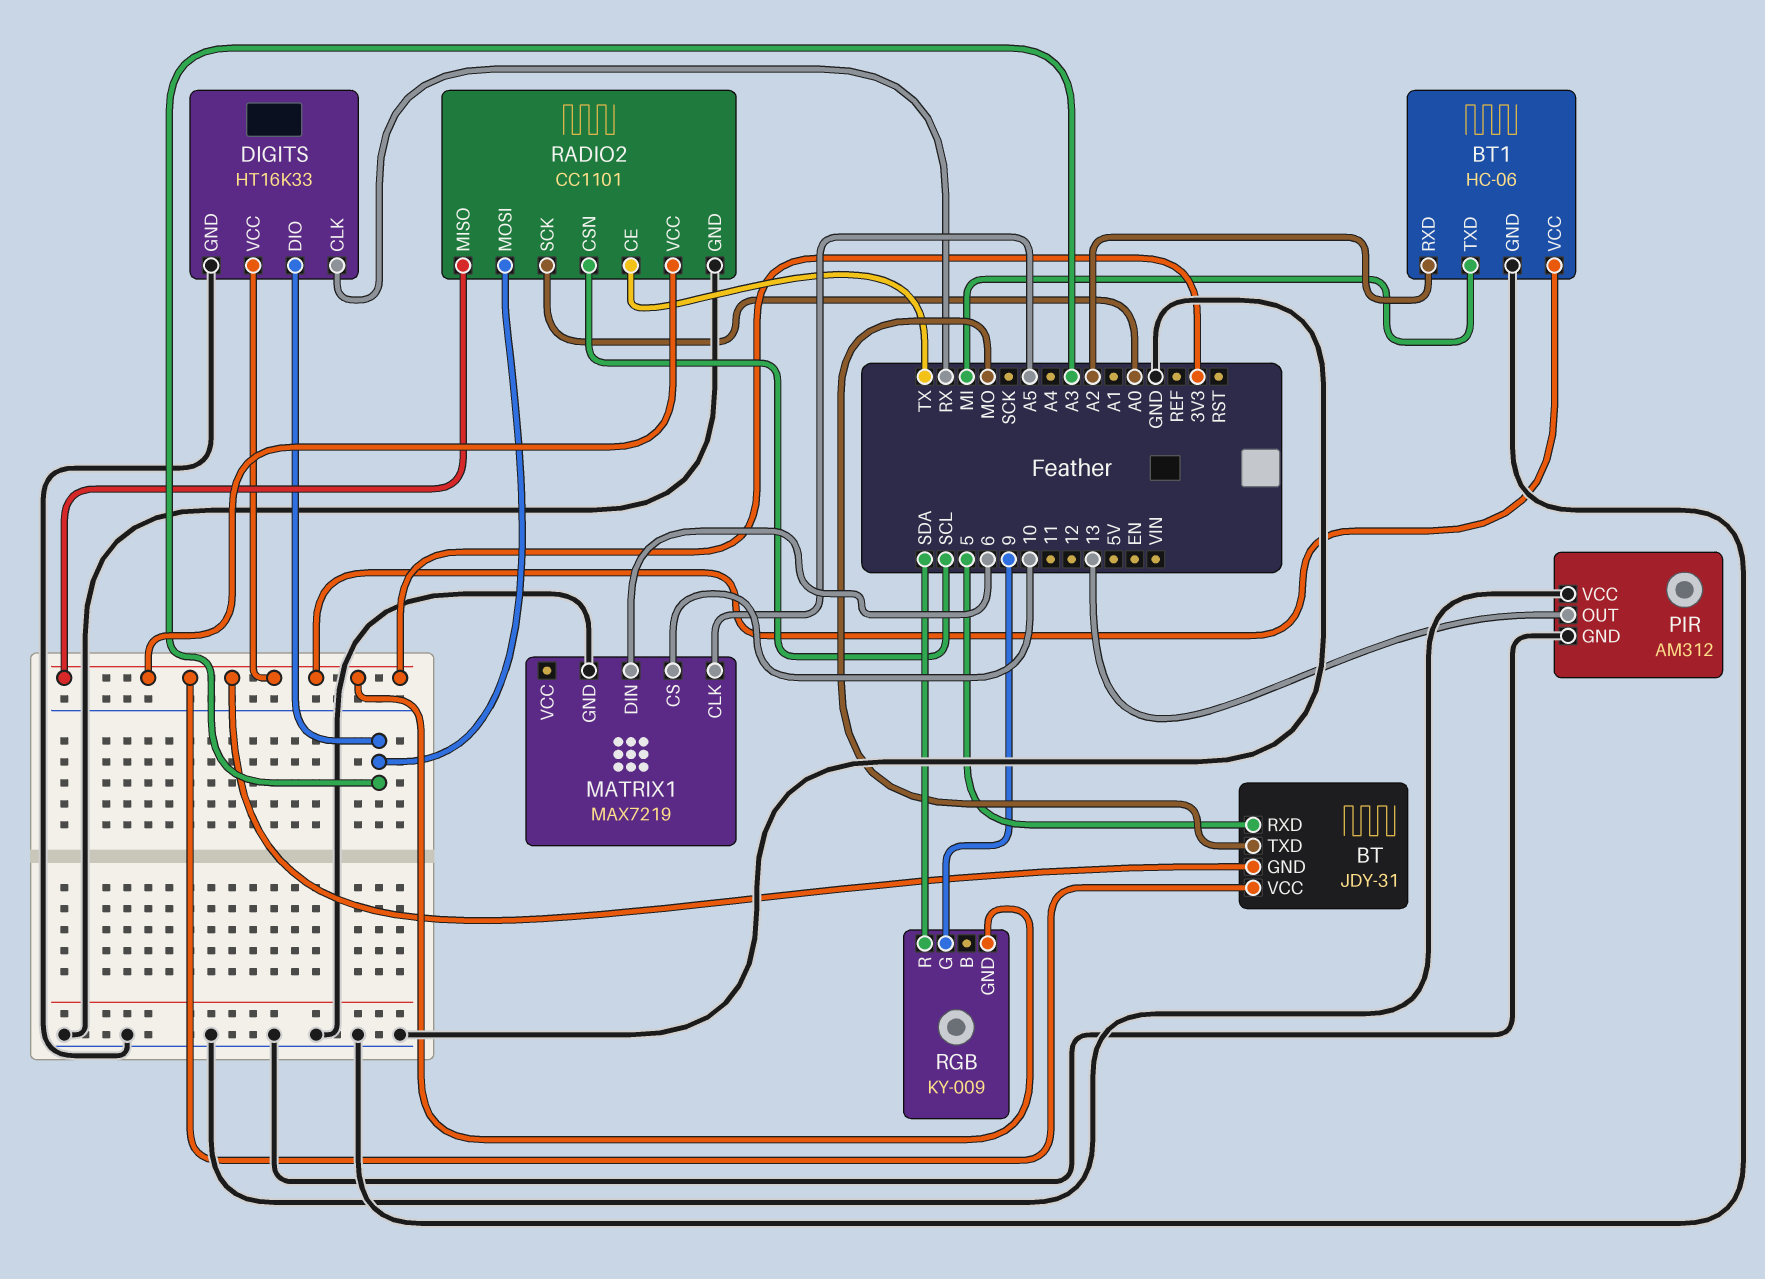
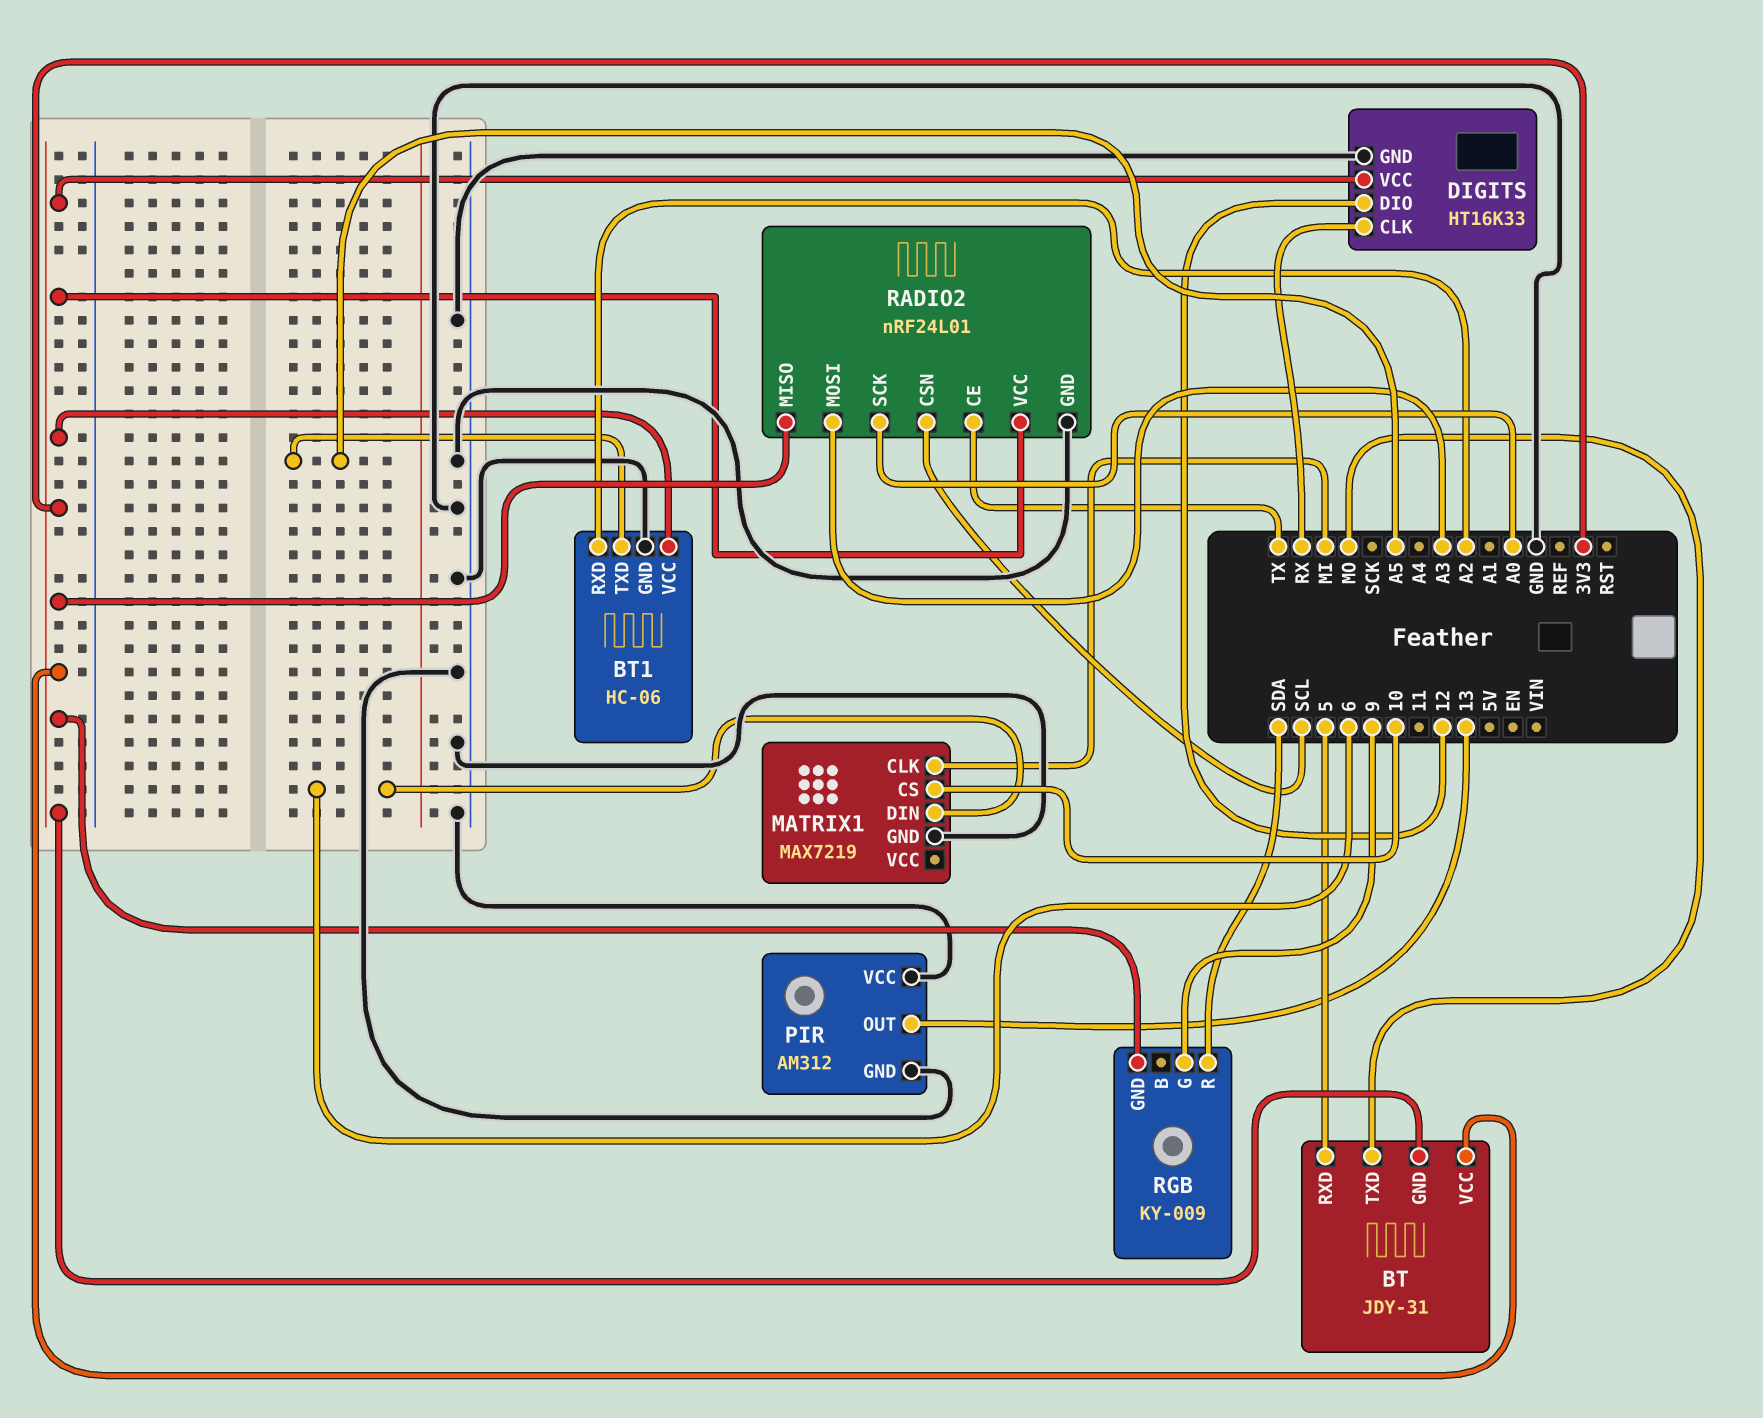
BT1 pin TXD: MI -> A5
DIGITS pin DIO: A3 -> 12
MATRIX1 pin CLK: A5 -> MI
RADIO2: CC1101 -> nRF24L01

